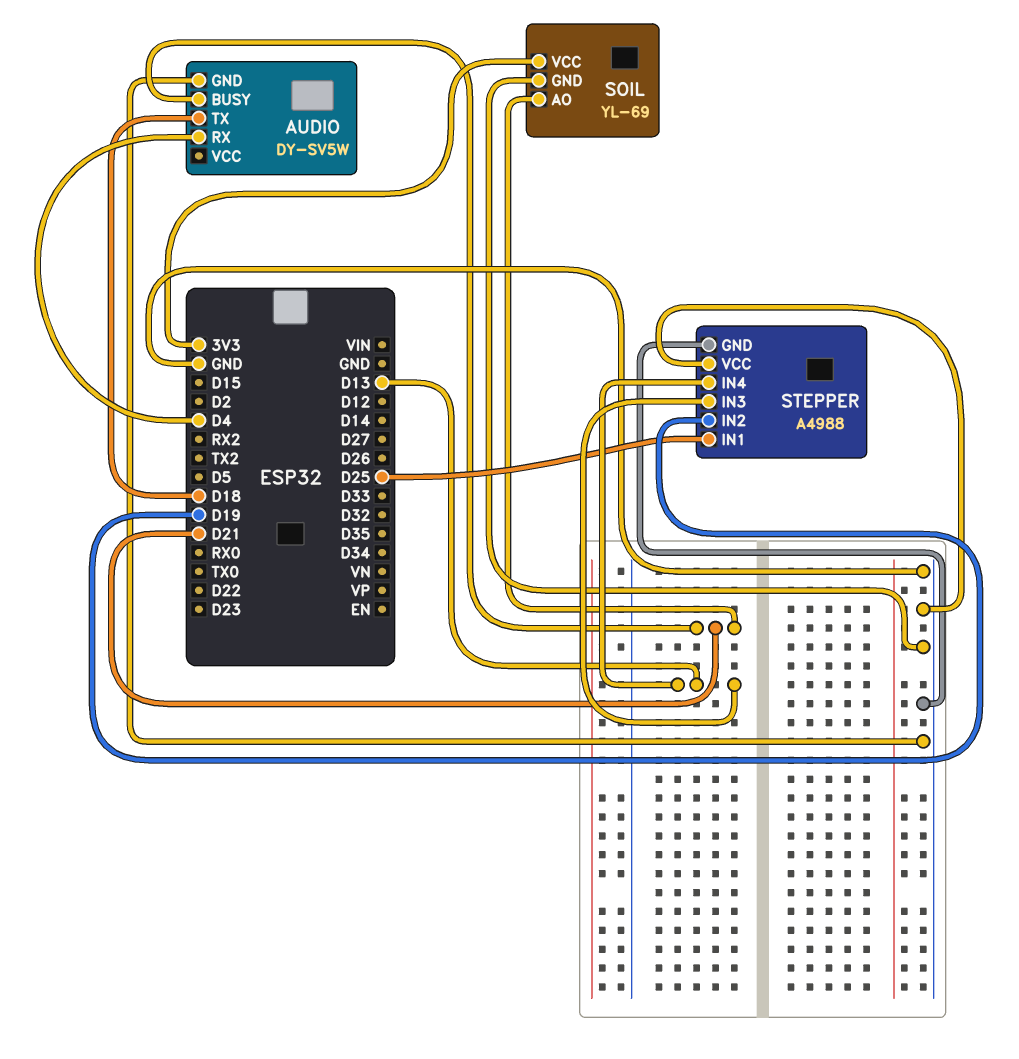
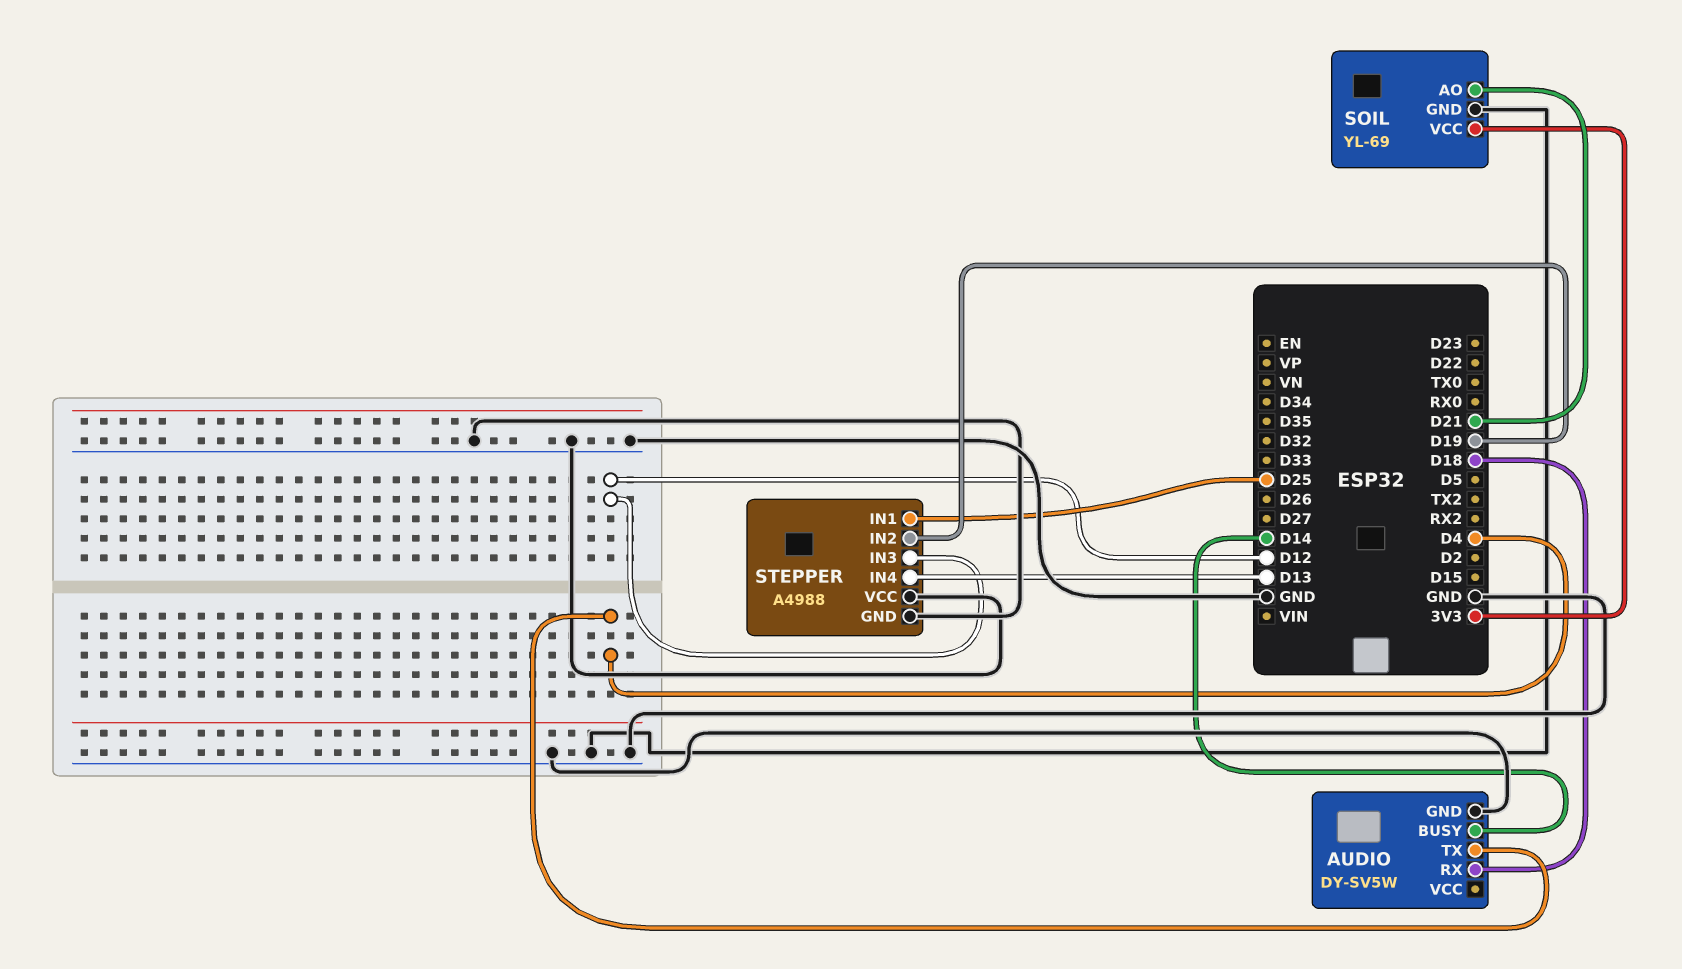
AUDIO pin BUSY: D21 -> D14
AUDIO pin RX: D4 -> D18
AUDIO pin TX: D18 -> D4
STEPPER pin IN3: D13 -> D12

